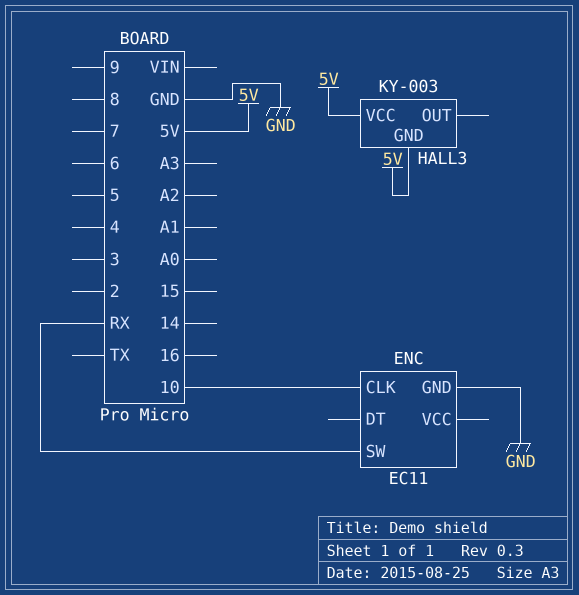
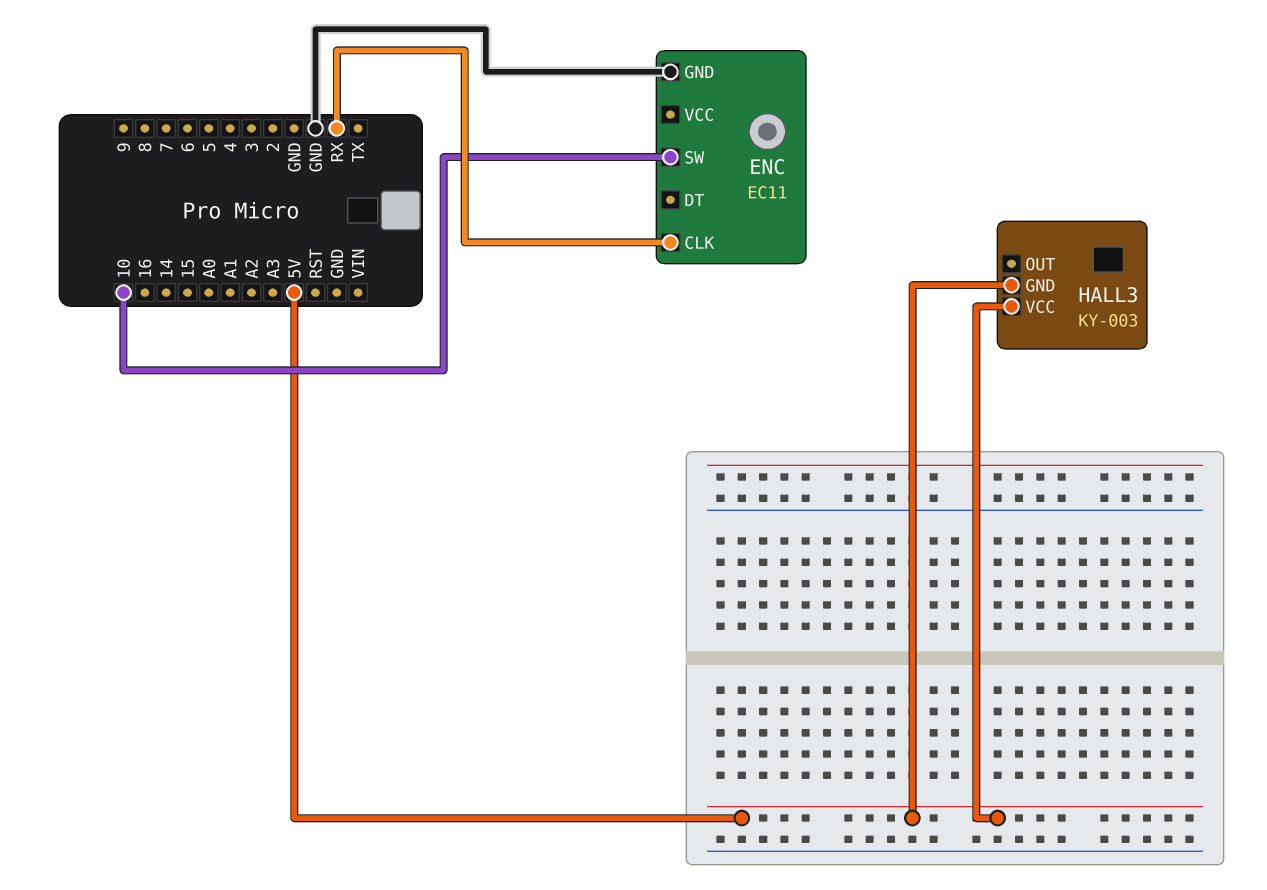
ENC pin CLK: 10 -> RX
ENC pin SW: RX -> 10

